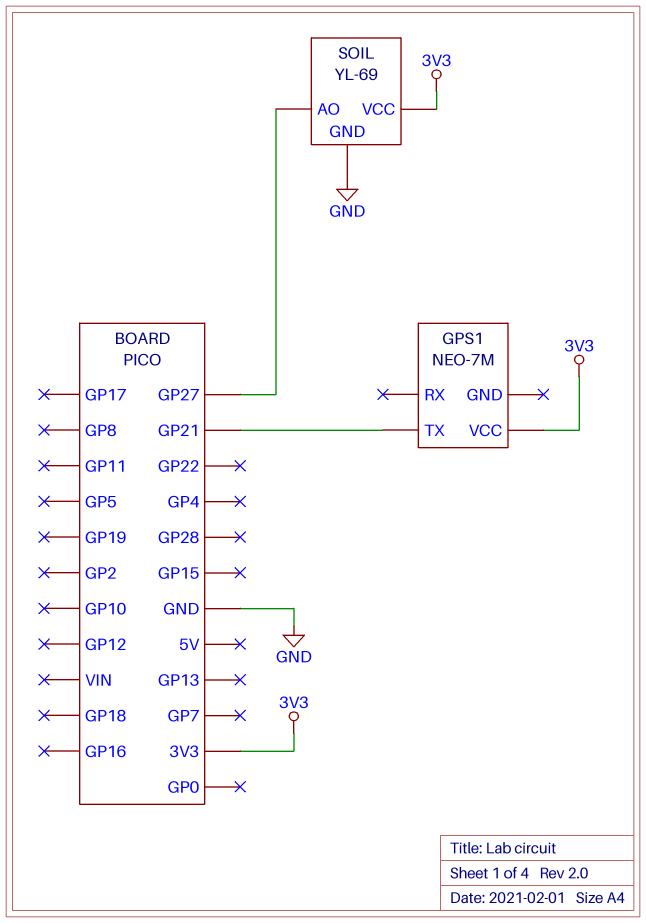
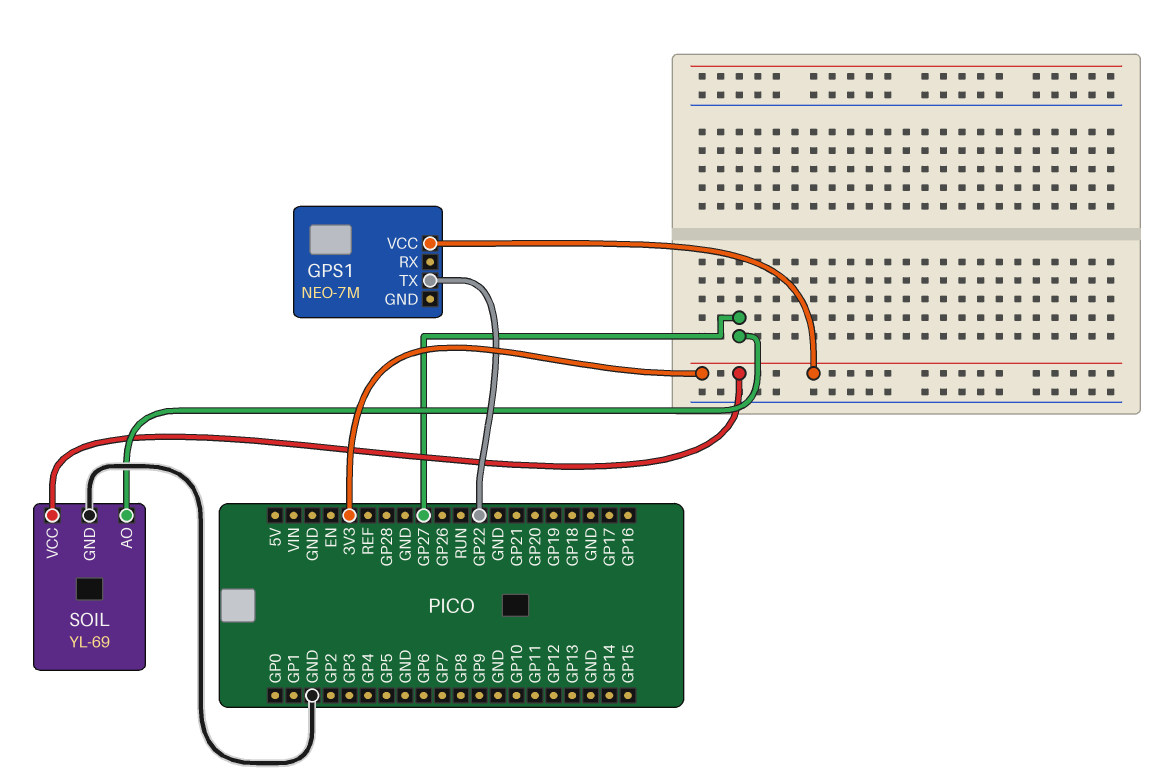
GPS1 pin TX: GP21 -> GP22

